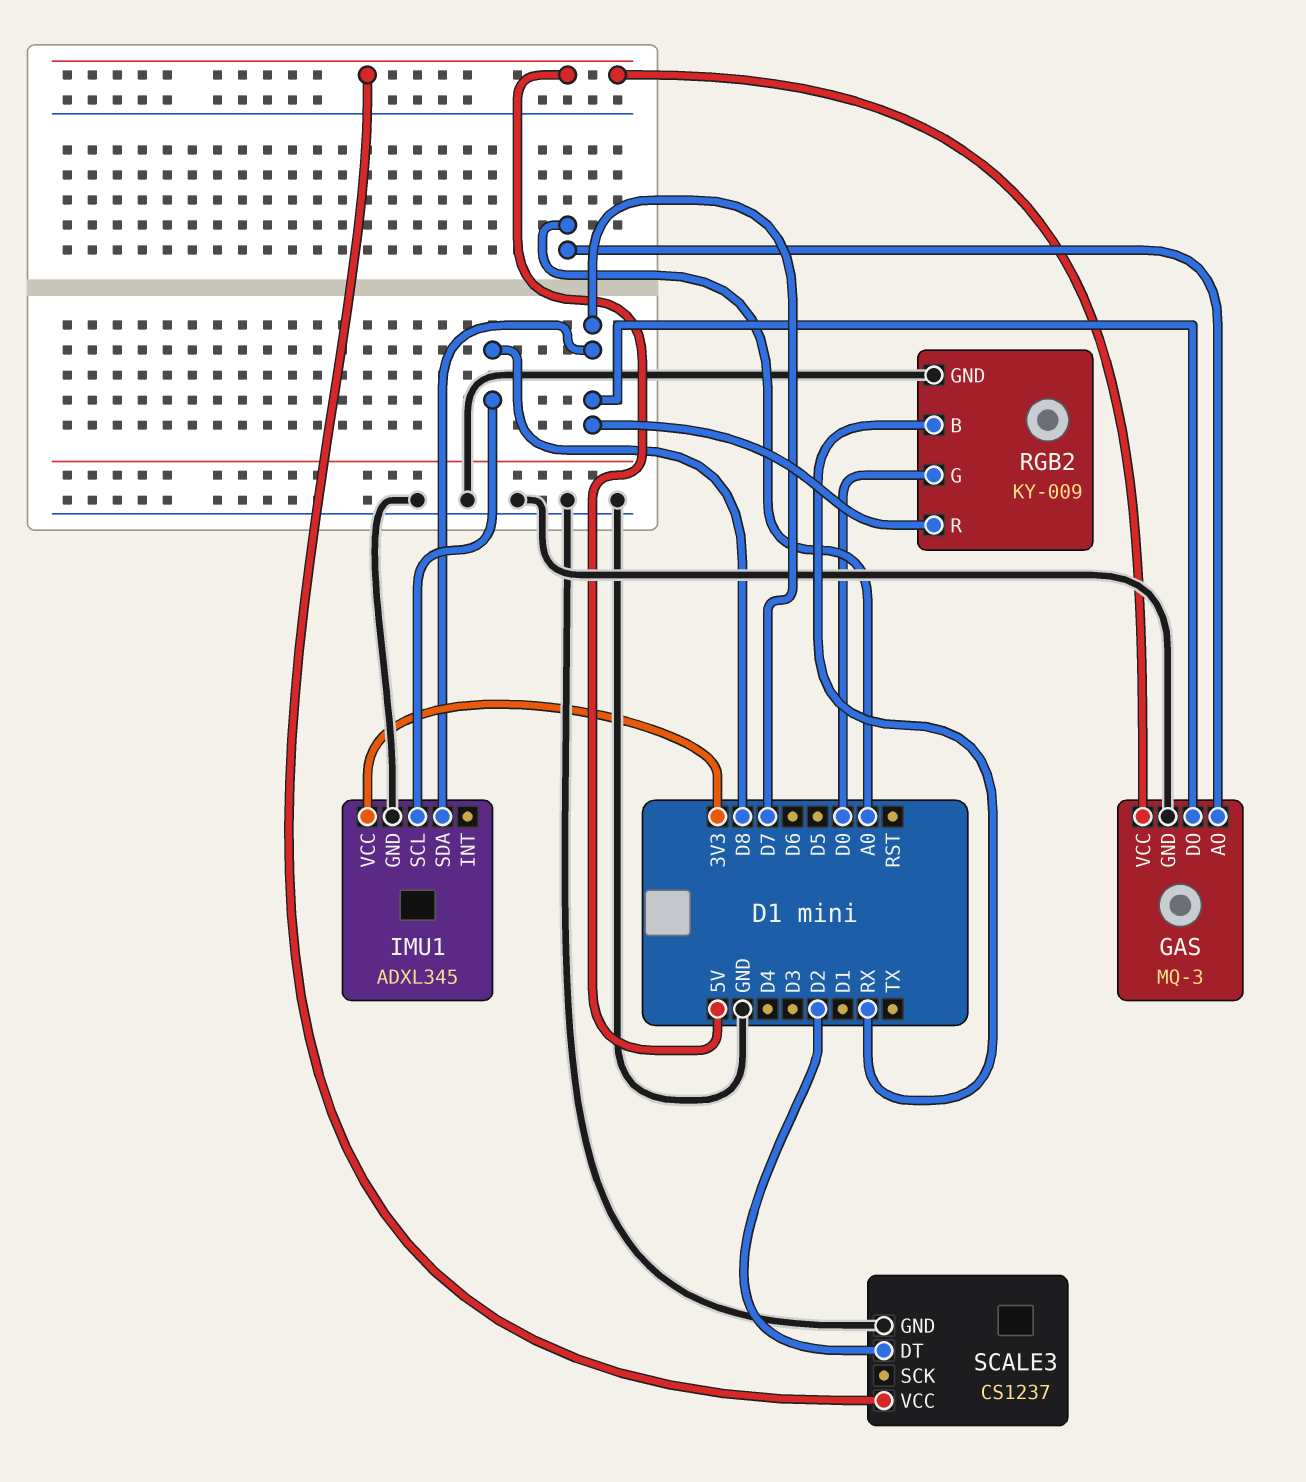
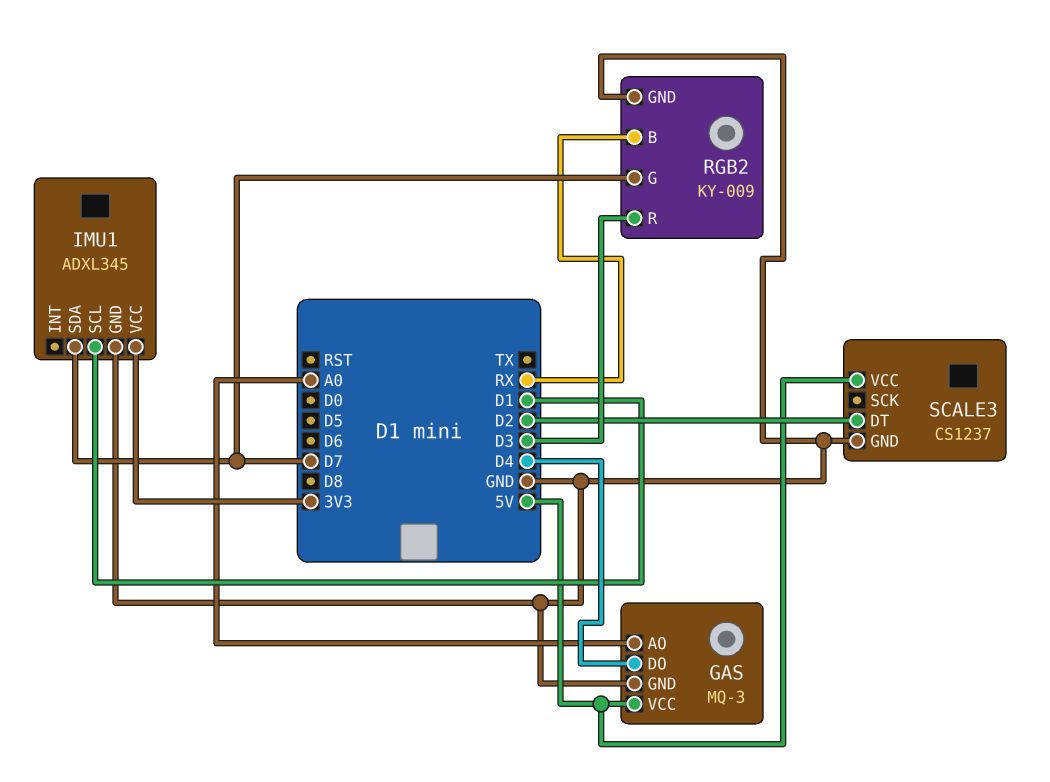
GAS pin DO: D7 -> D4
IMU1 pin SCL: D8 -> D1
RGB2 pin G: D0 -> D7
RGB2 pin R: D7 -> D3

